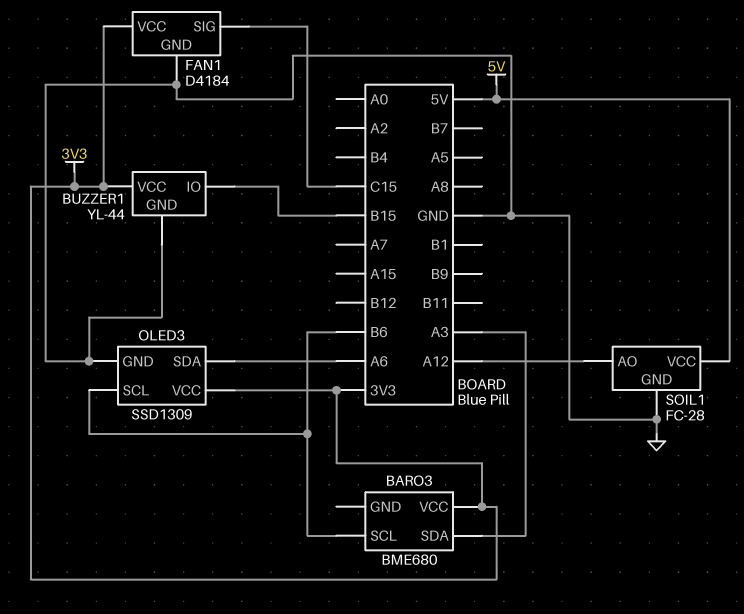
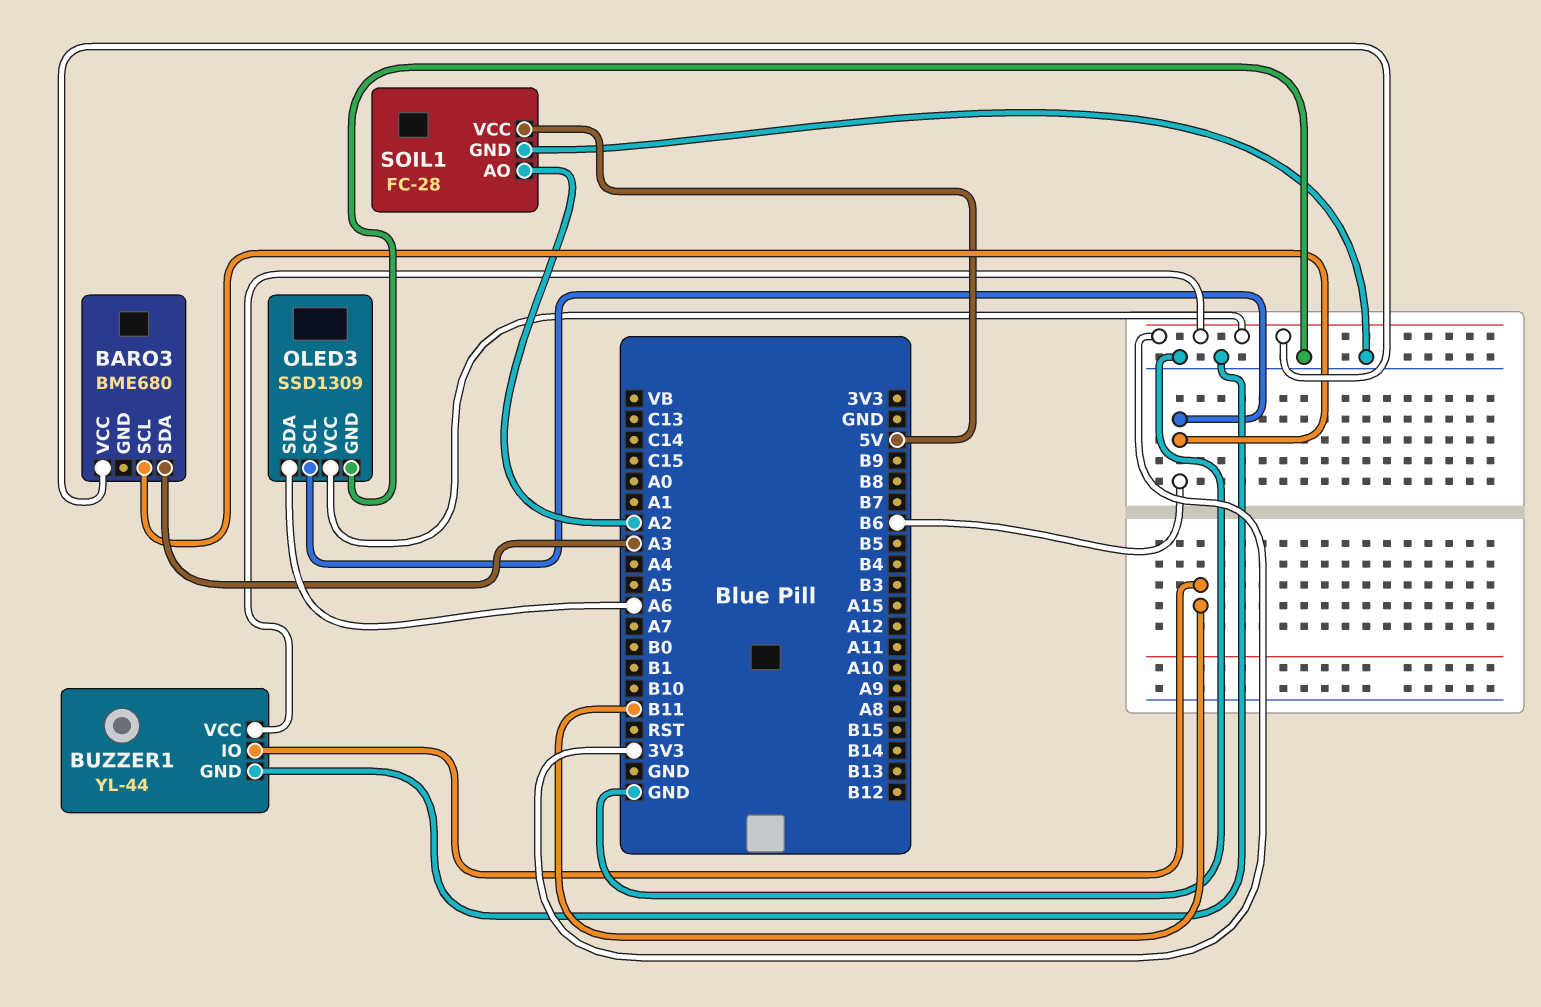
BUZZER1 pin IO: B15 -> B11
FAN1: D4184 -> none
FAN1 pin GND: GND -> none
FAN1 pin SIG: C15 -> none
FAN1 pin VCC: 3V3 -> none
SOIL1 pin AO: A12 -> A2

